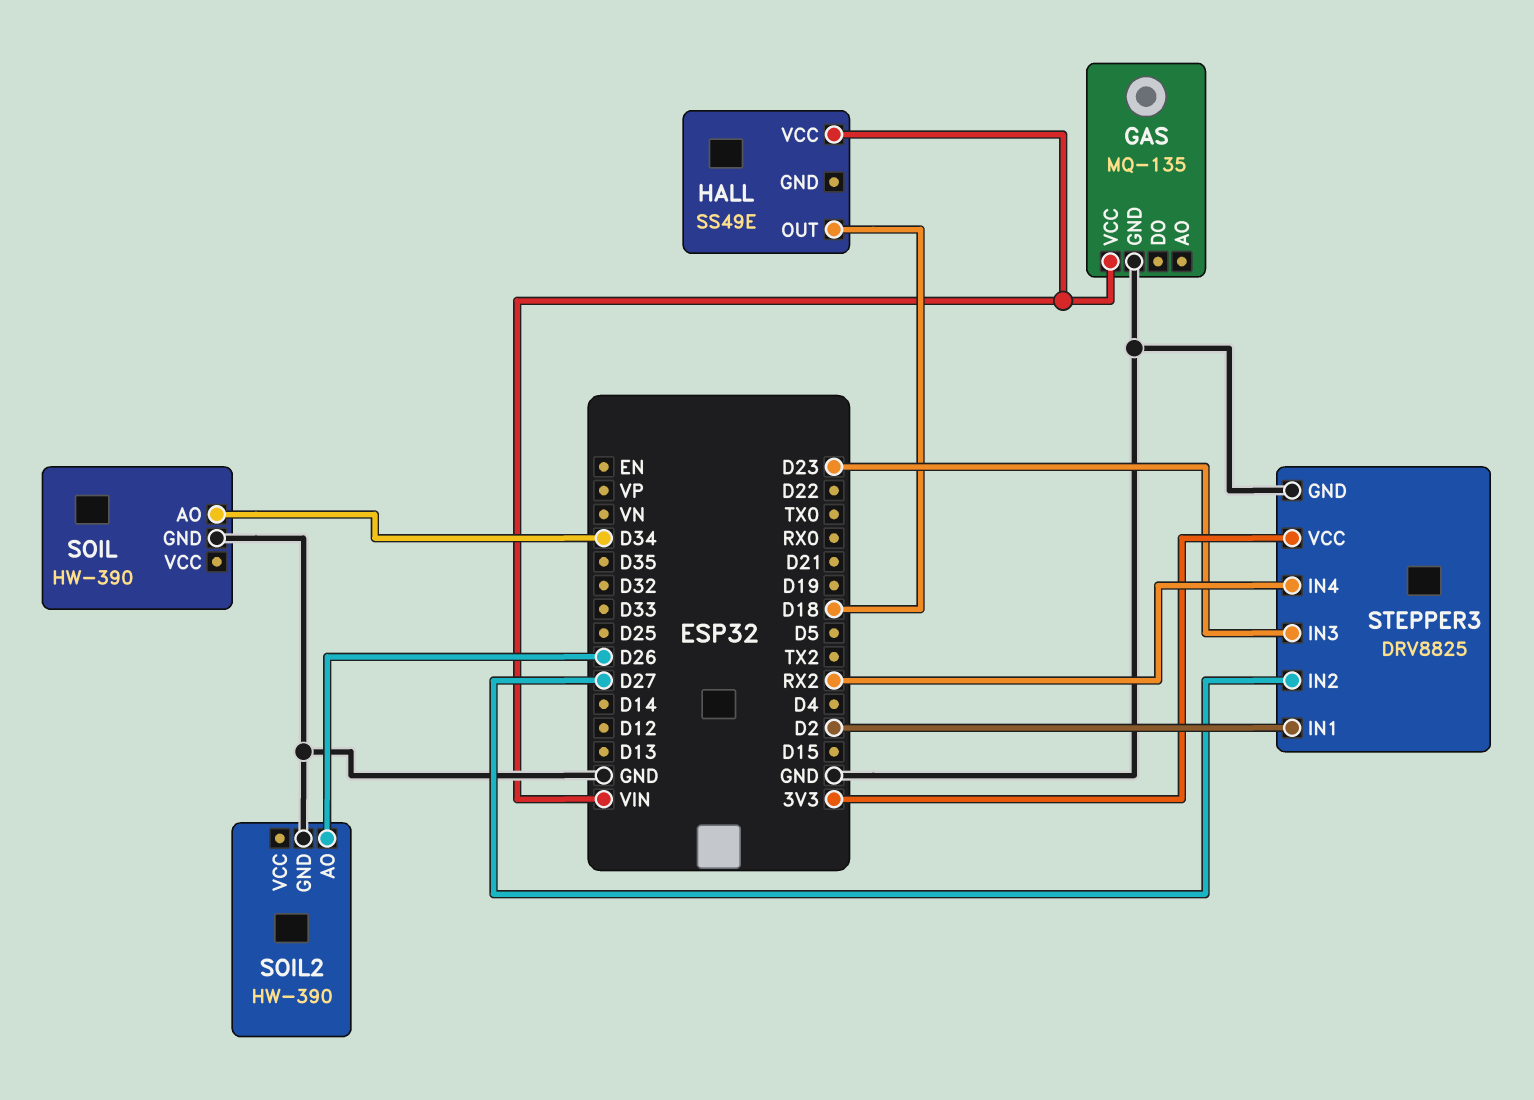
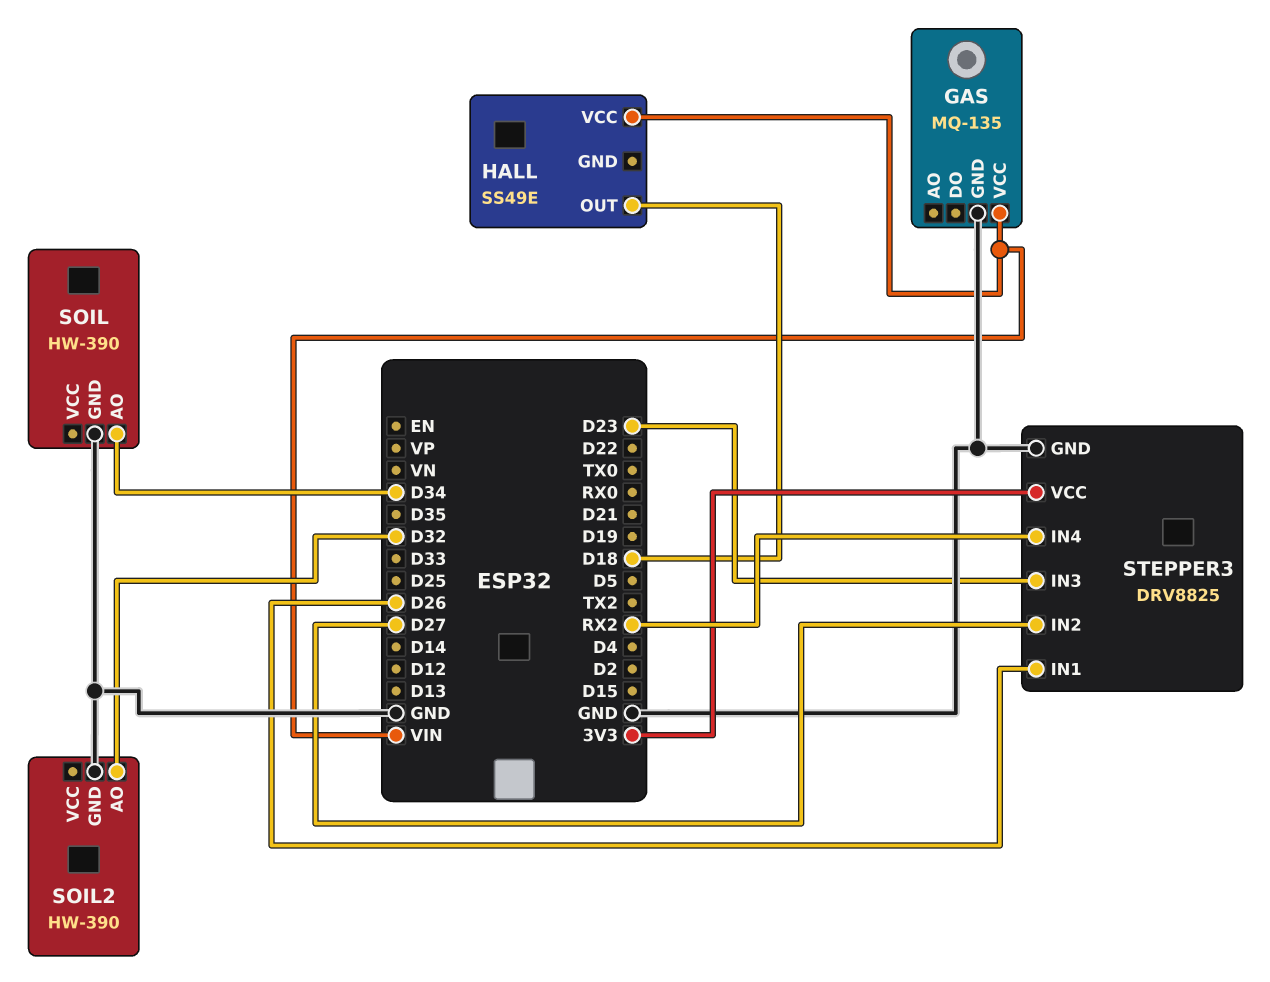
SOIL2 pin AO: D26 -> D32
STEPPER3 pin IN1: D2 -> D26

